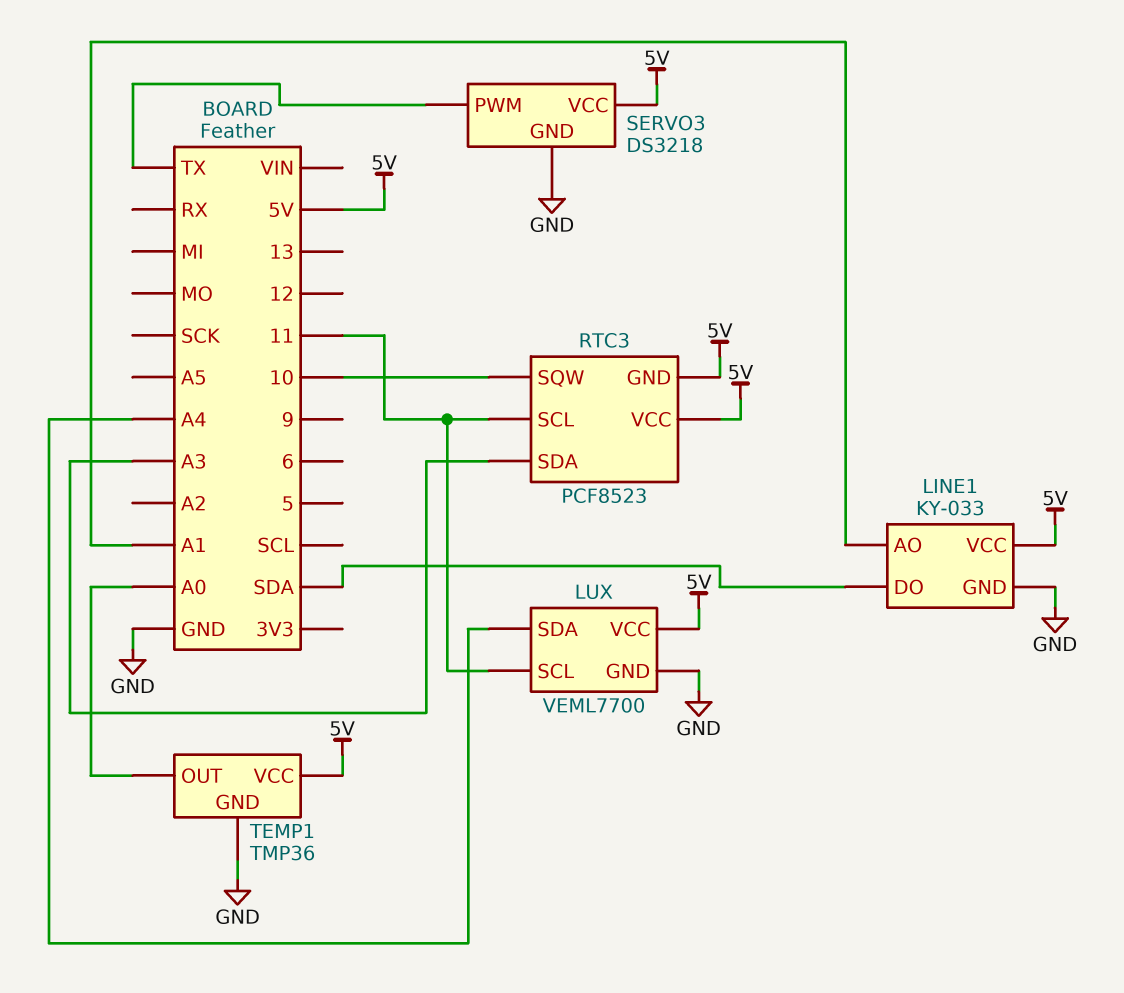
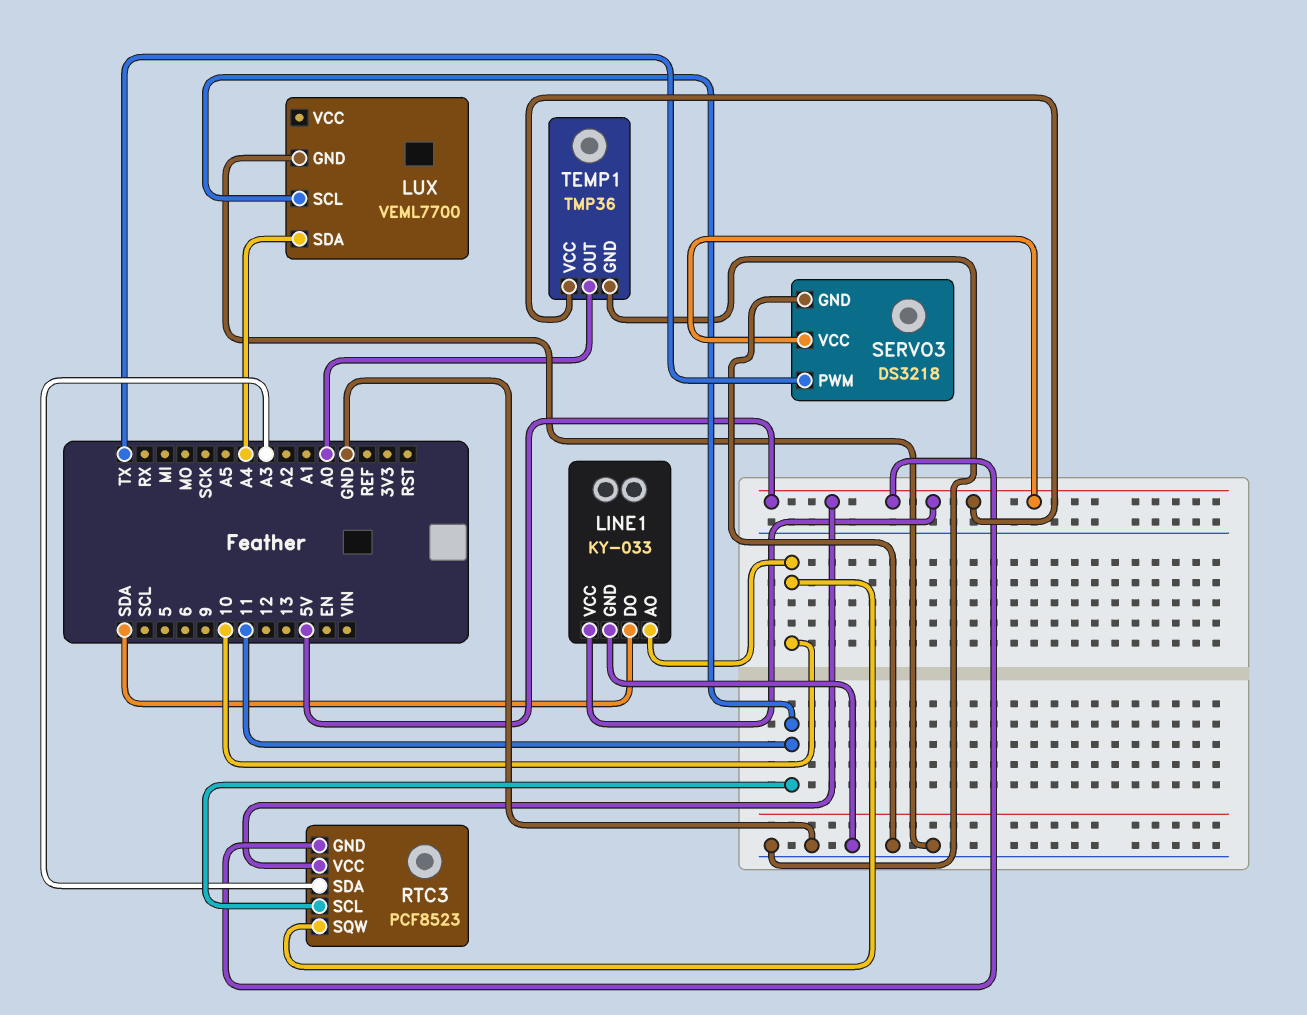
LINE1 pin AO: A1 -> 10
LUX pin VCC: 5V -> none

